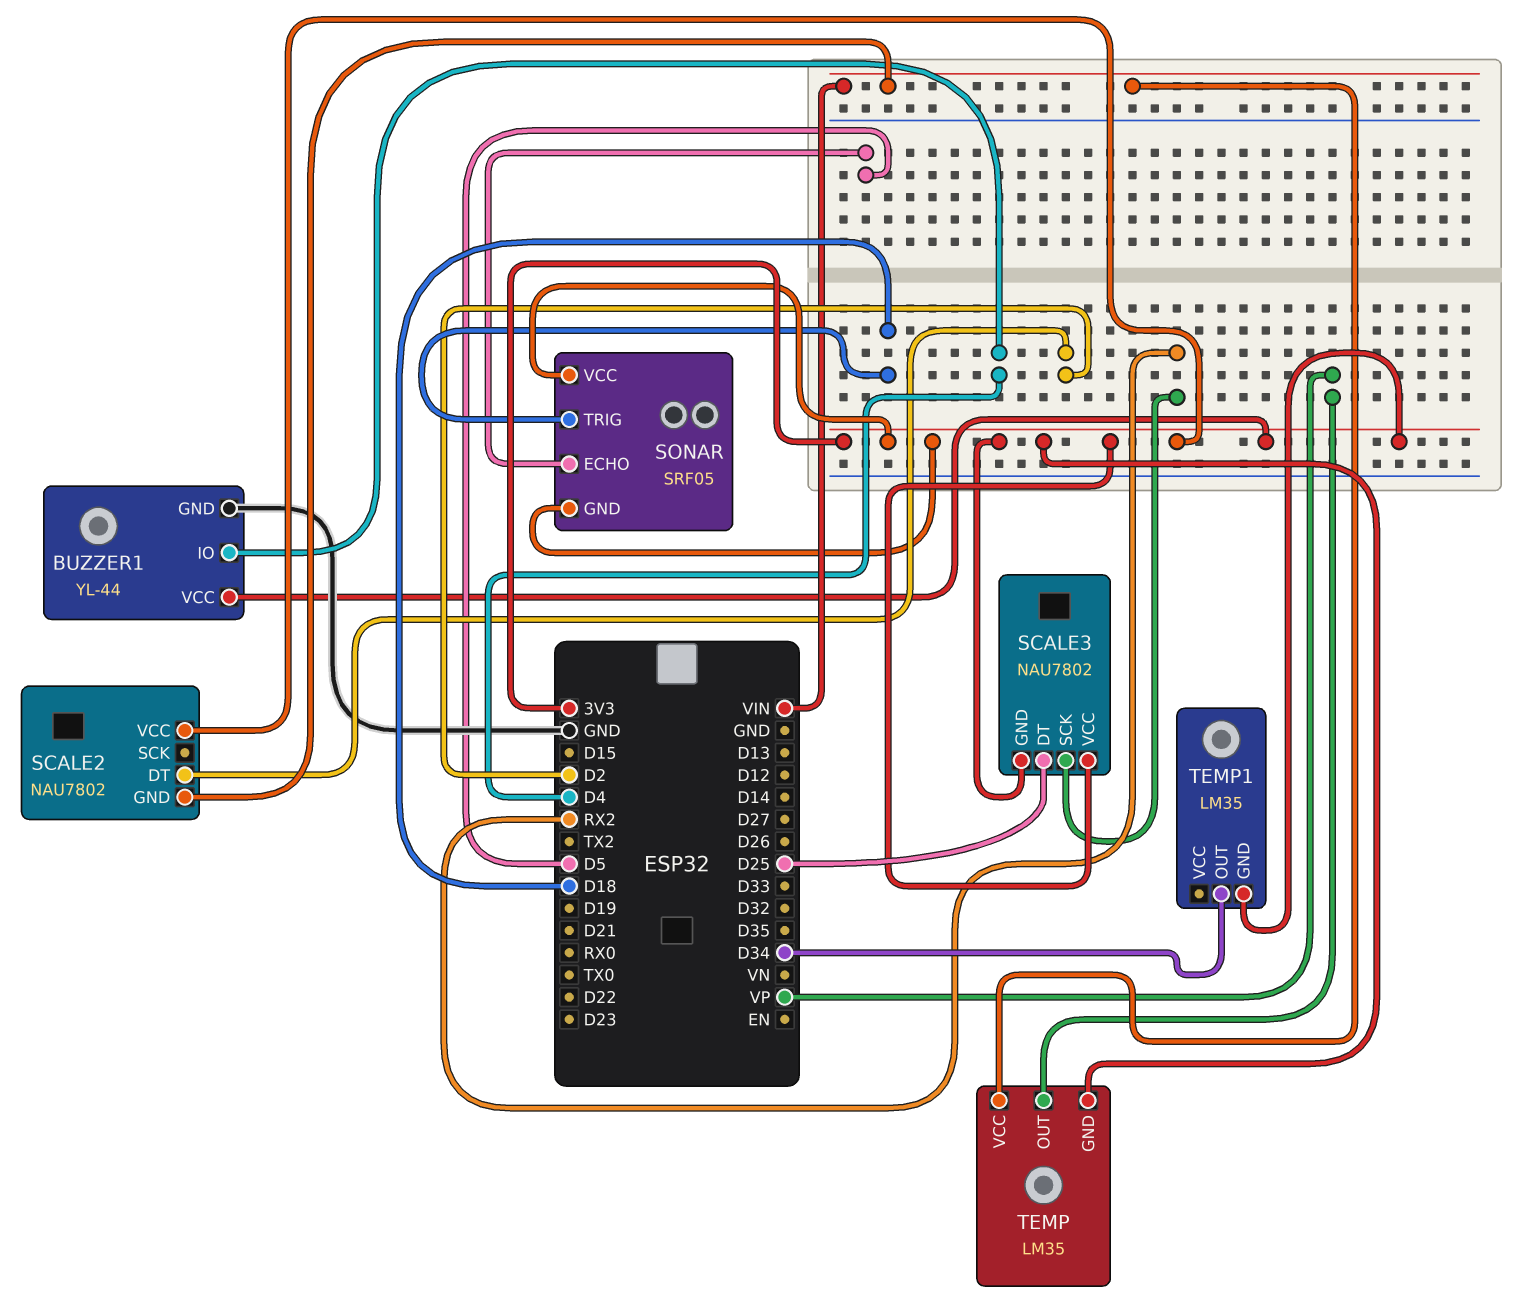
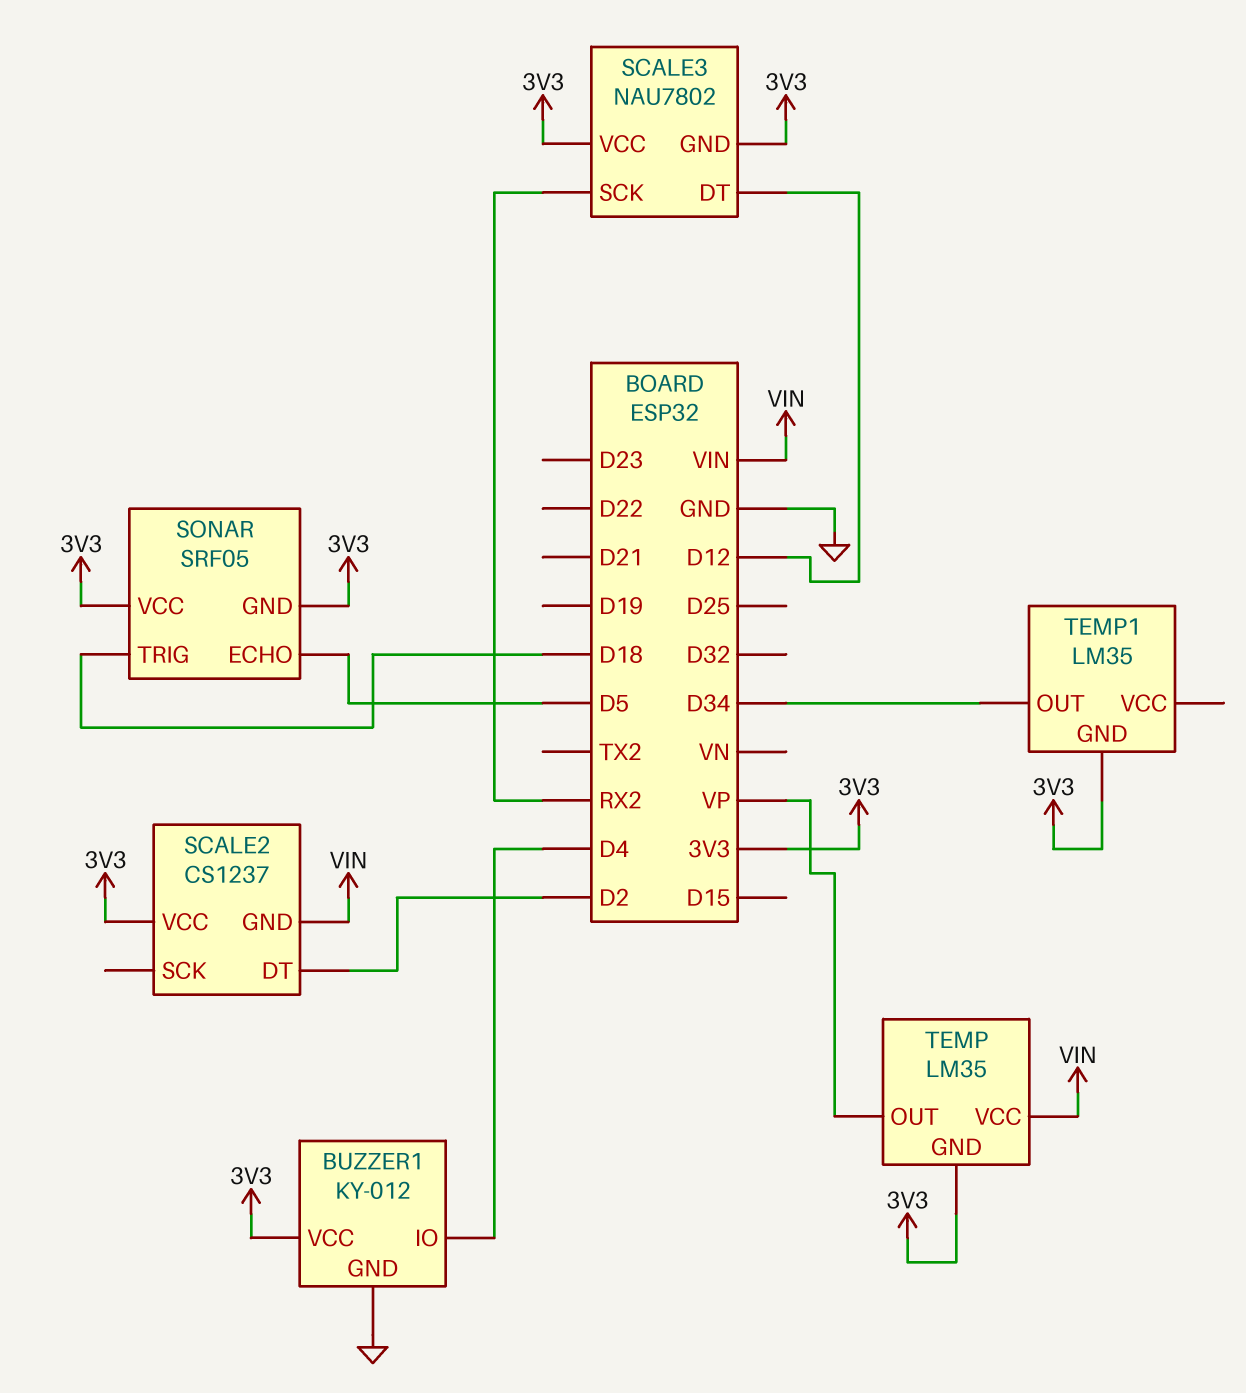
BUZZER1: YL-44 -> KY-012
SCALE2: NAU7802 -> CS1237
SCALE3 pin DT: D25 -> D12

